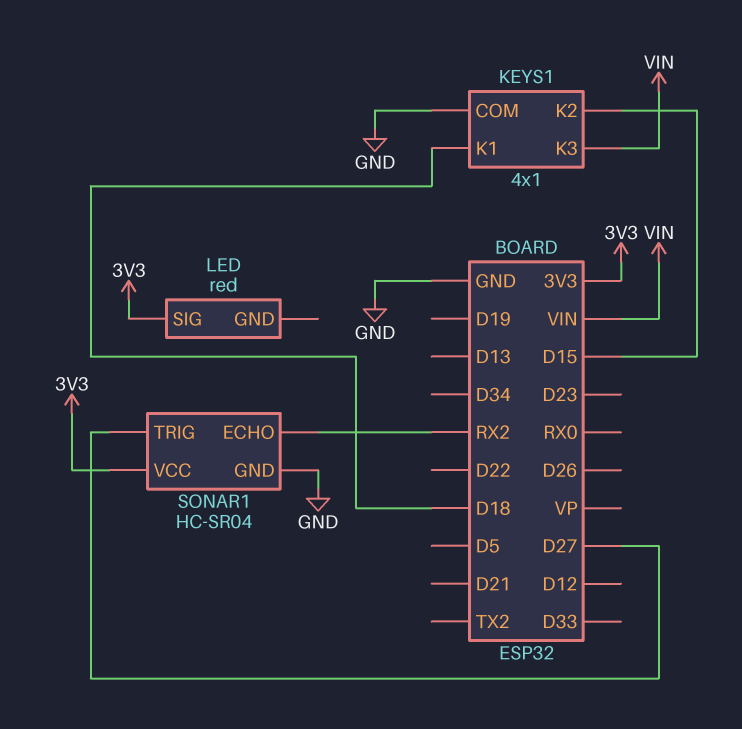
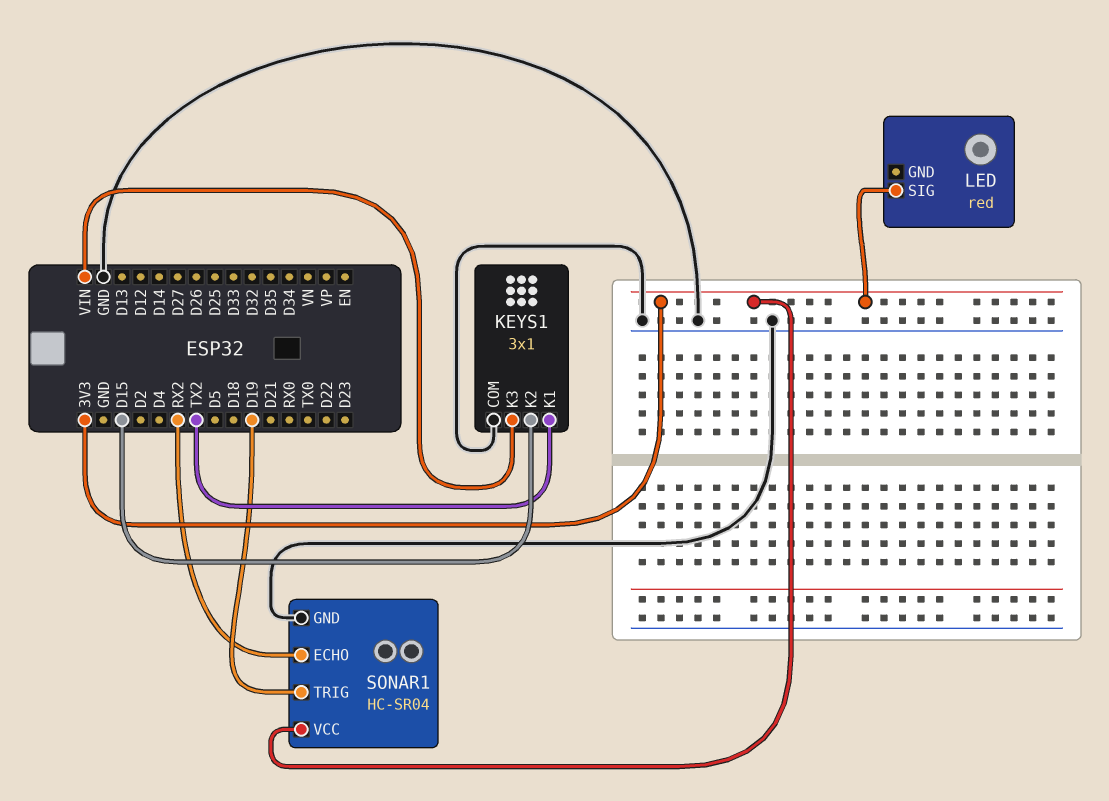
KEYS1: 4x1 -> 3x1
KEYS1 pin K1: D18 -> TX2
SONAR1 pin TRIG: D27 -> D19

